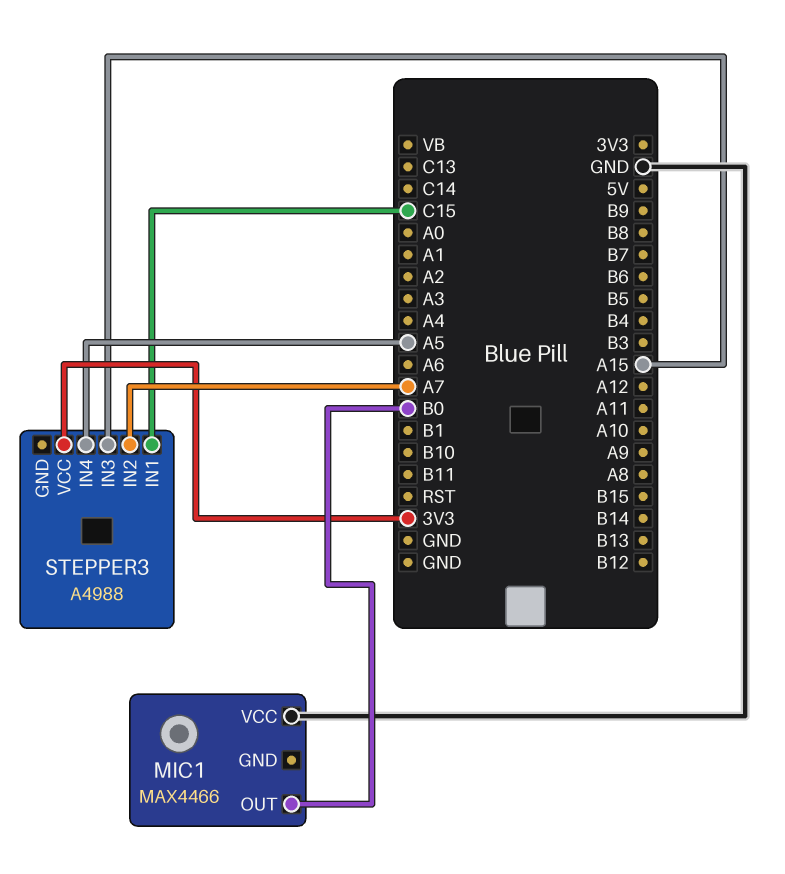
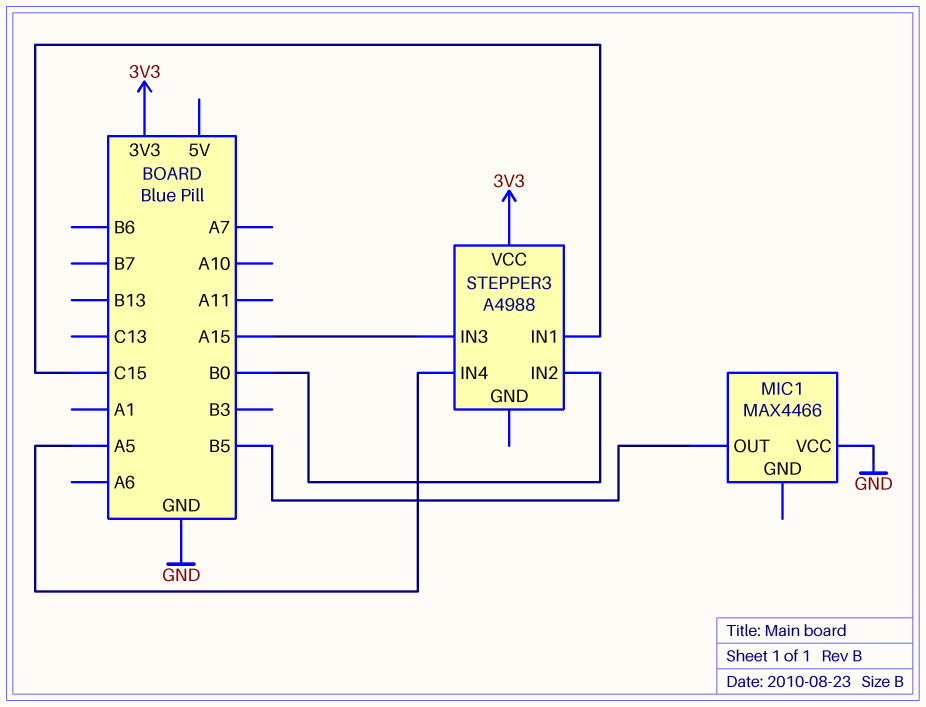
MIC1 pin OUT: B0 -> B5
STEPPER3 pin IN2: A7 -> B0

